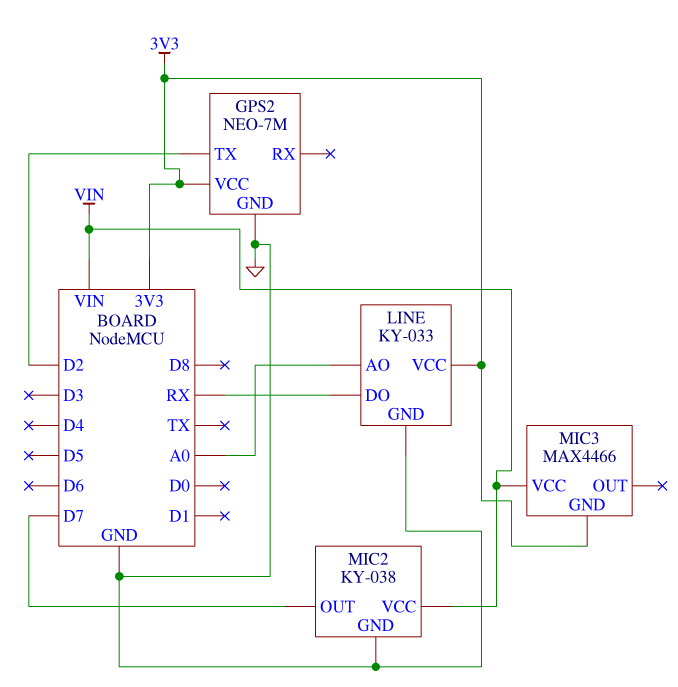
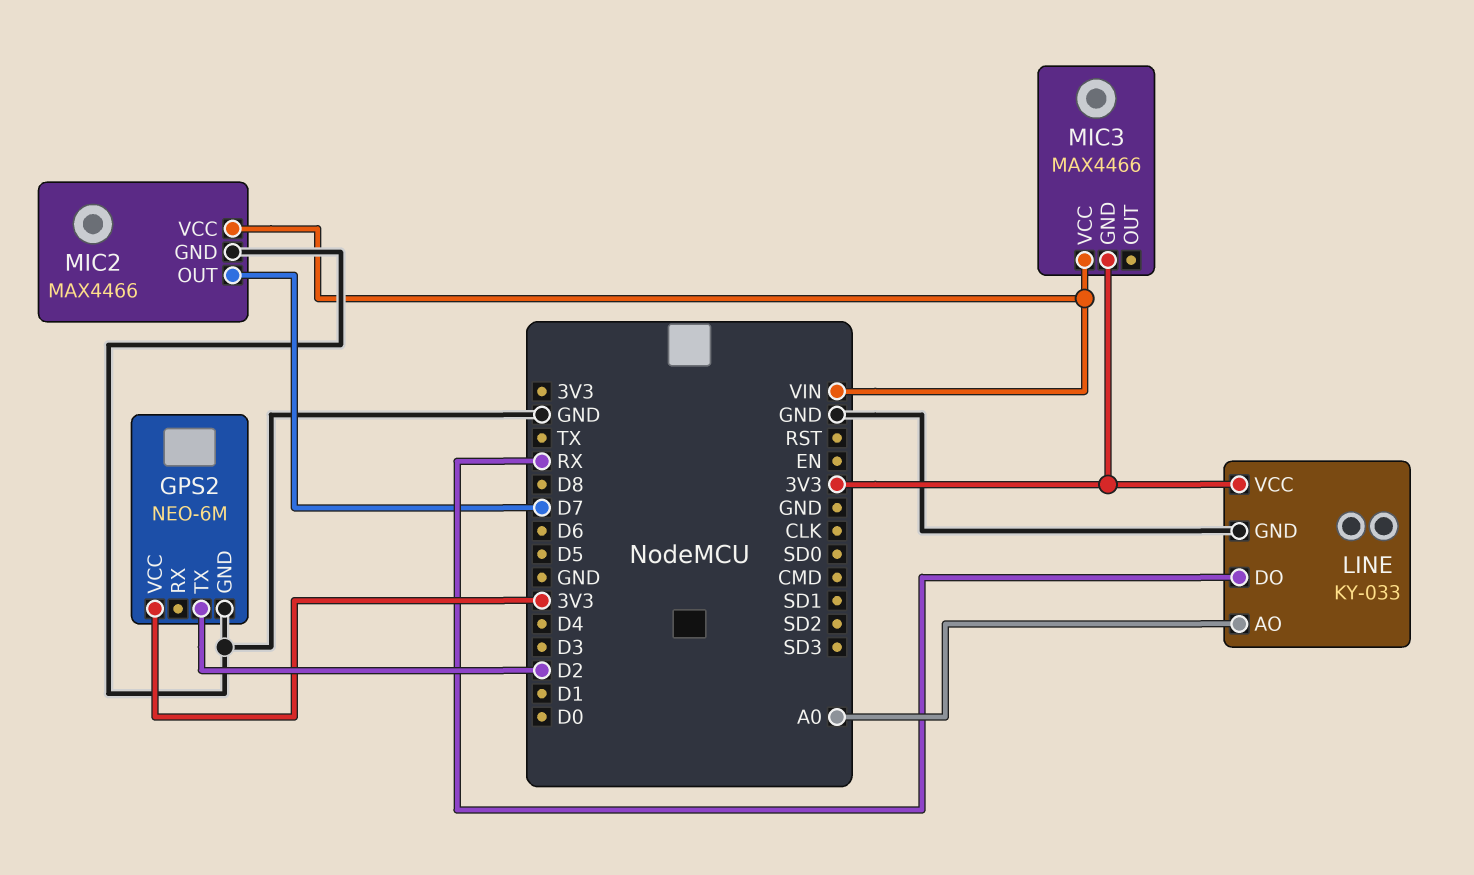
GPS2: NEO-7M -> NEO-6M
MIC2: KY-038 -> MAX4466

